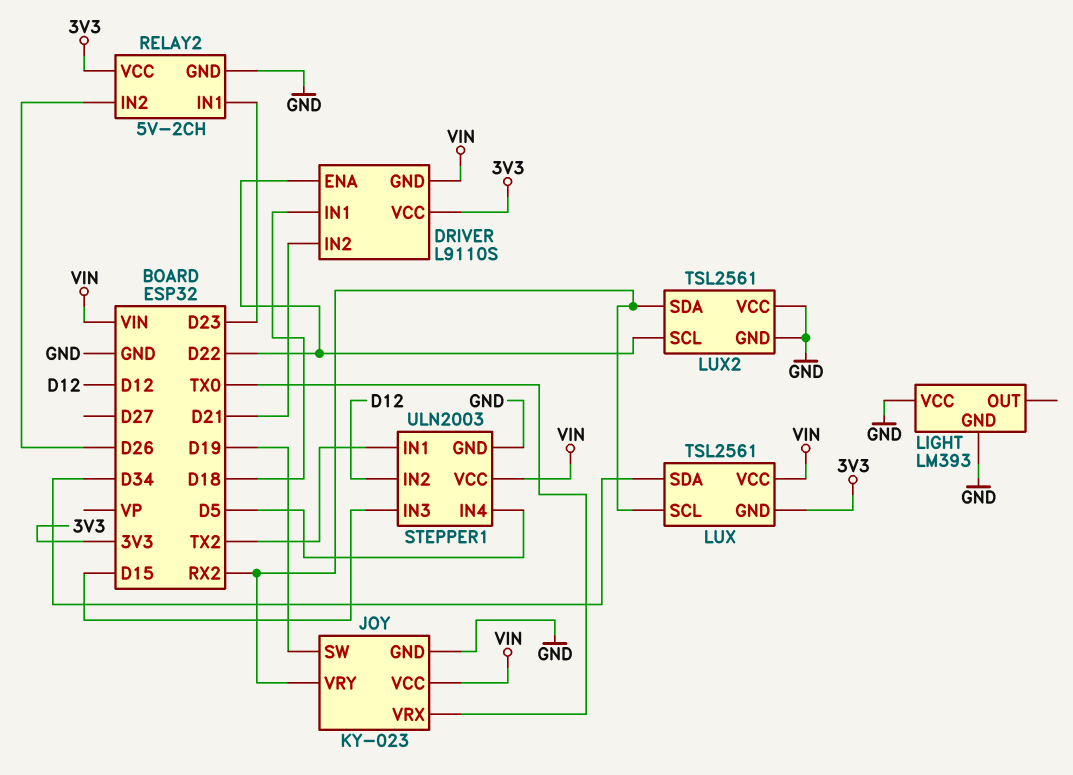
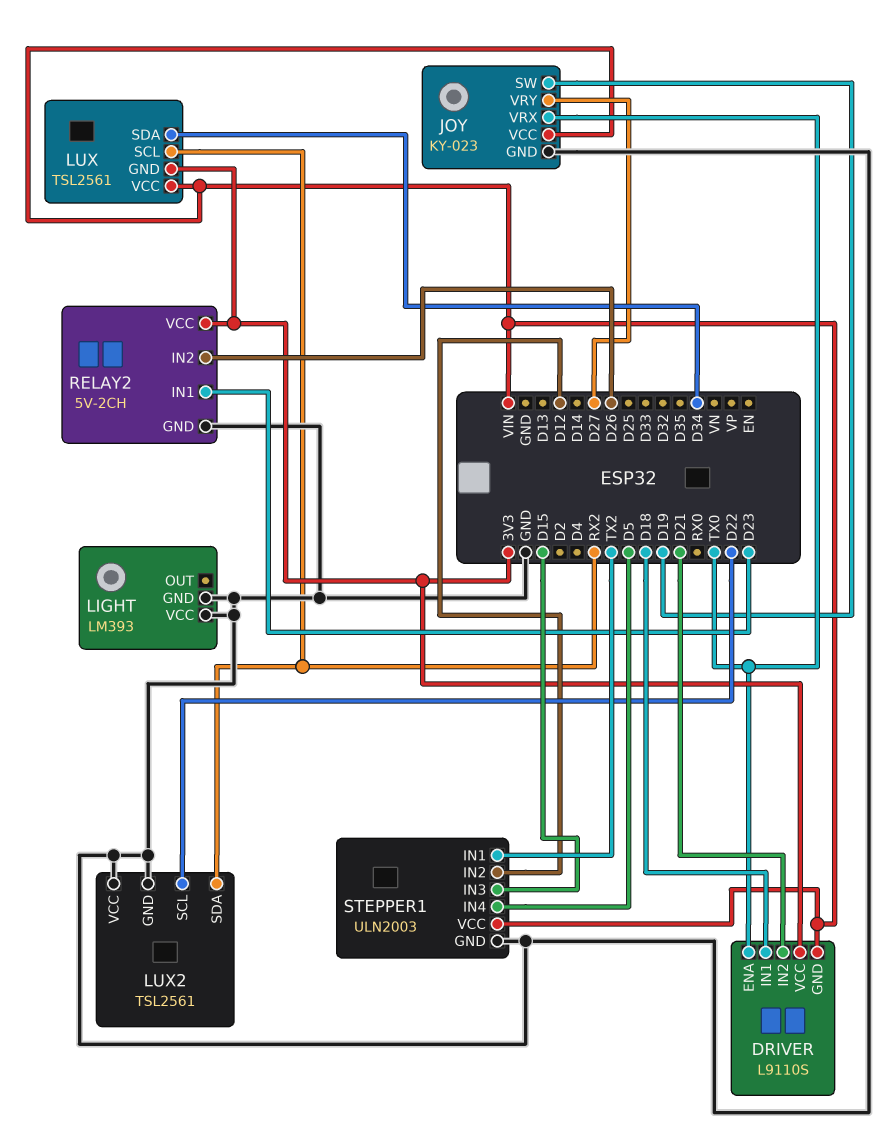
DRIVER pin ENA: D22 -> TX0
JOY pin VRY: RX2 -> D27

